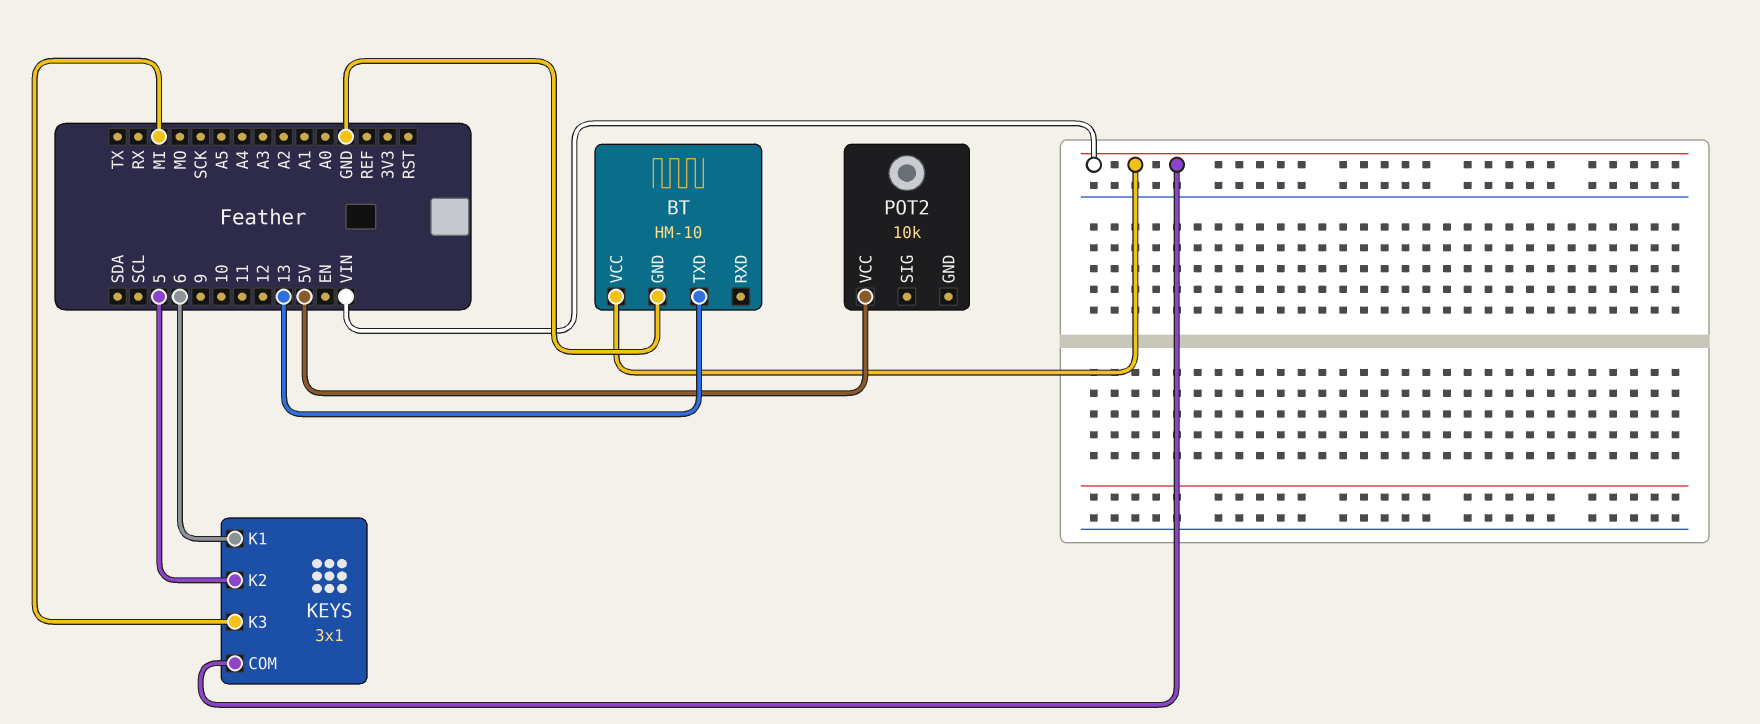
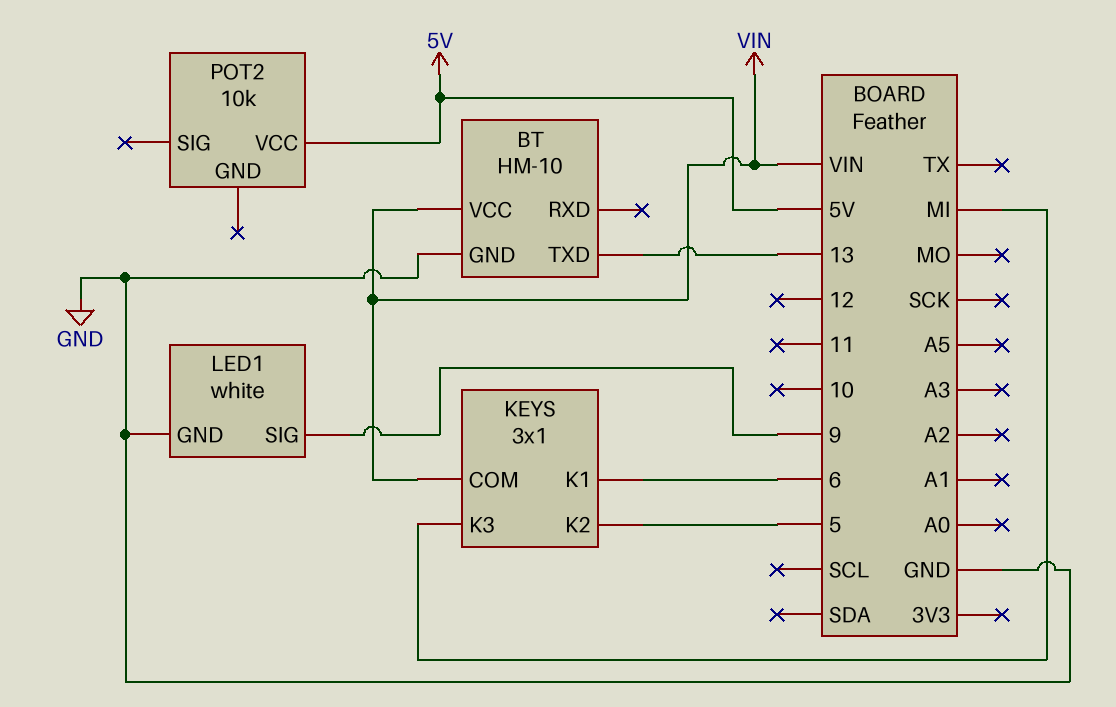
LED1: none -> white
LED1 pin GND: none -> GND
LED1 pin SIG: none -> 9

